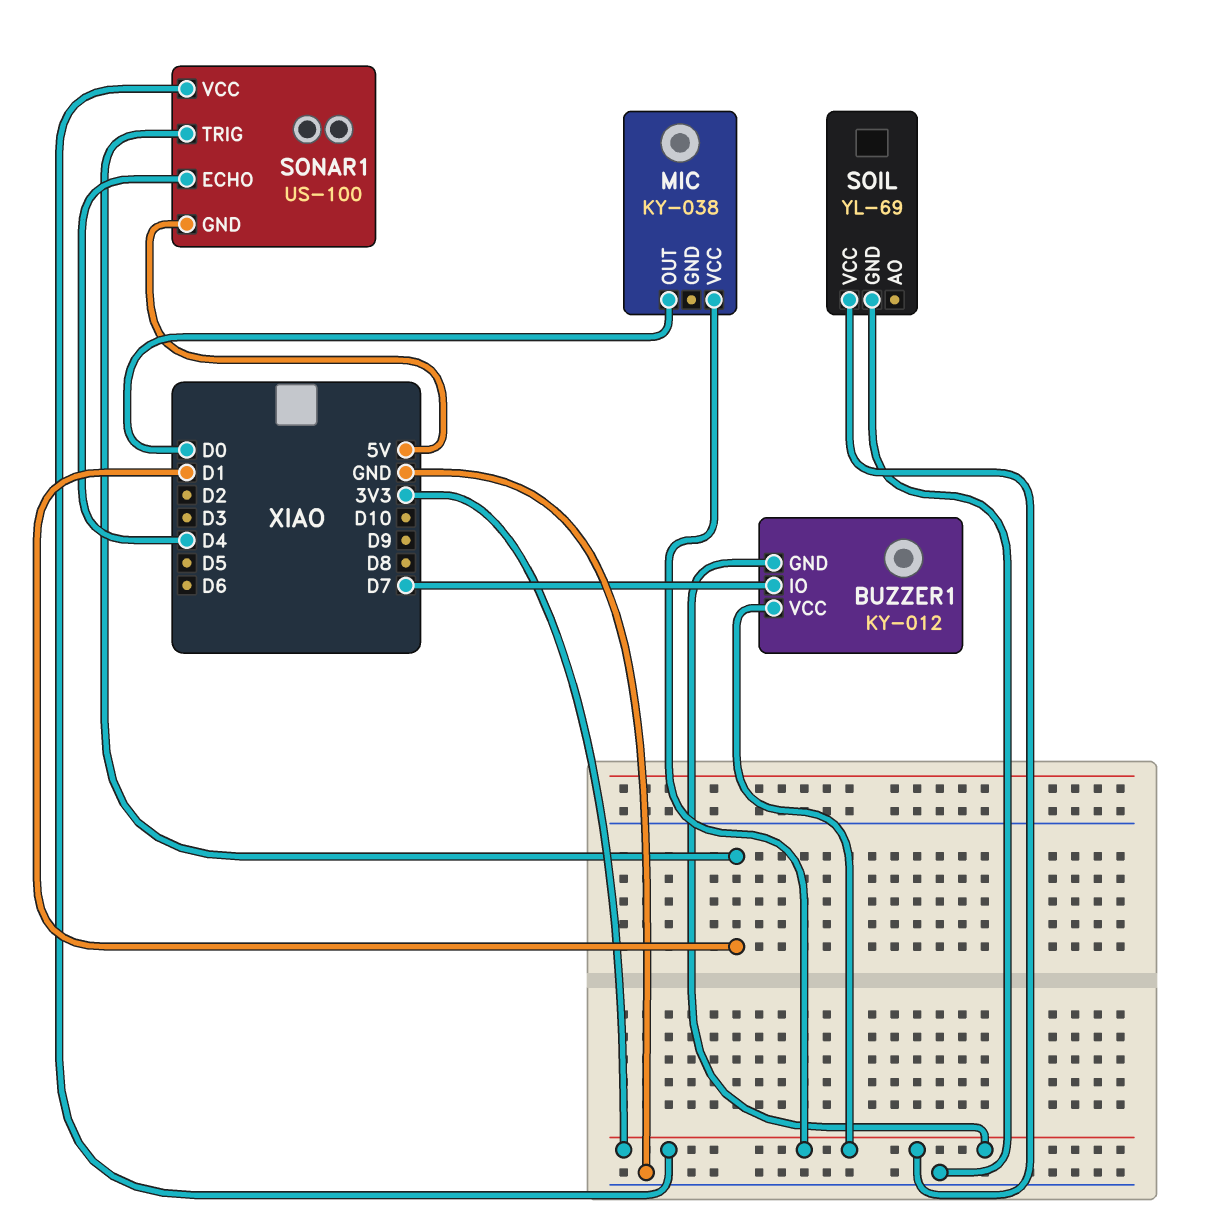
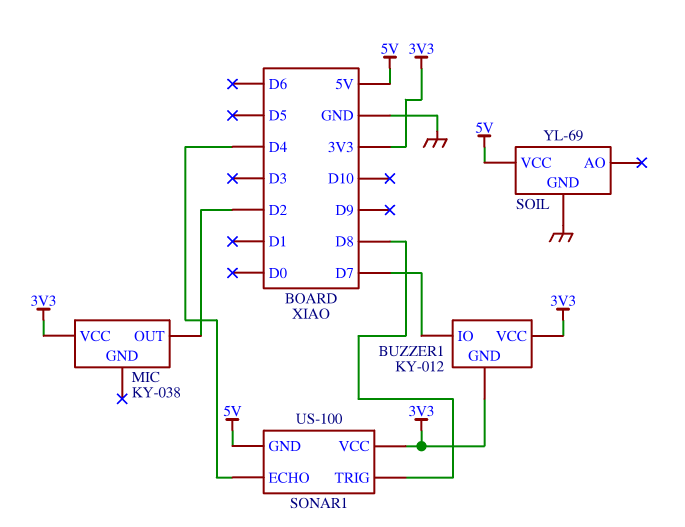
MIC pin OUT: D0 -> D2
SOIL pin VCC: 3V3 -> 5V
SONAR1 pin TRIG: D1 -> D8

